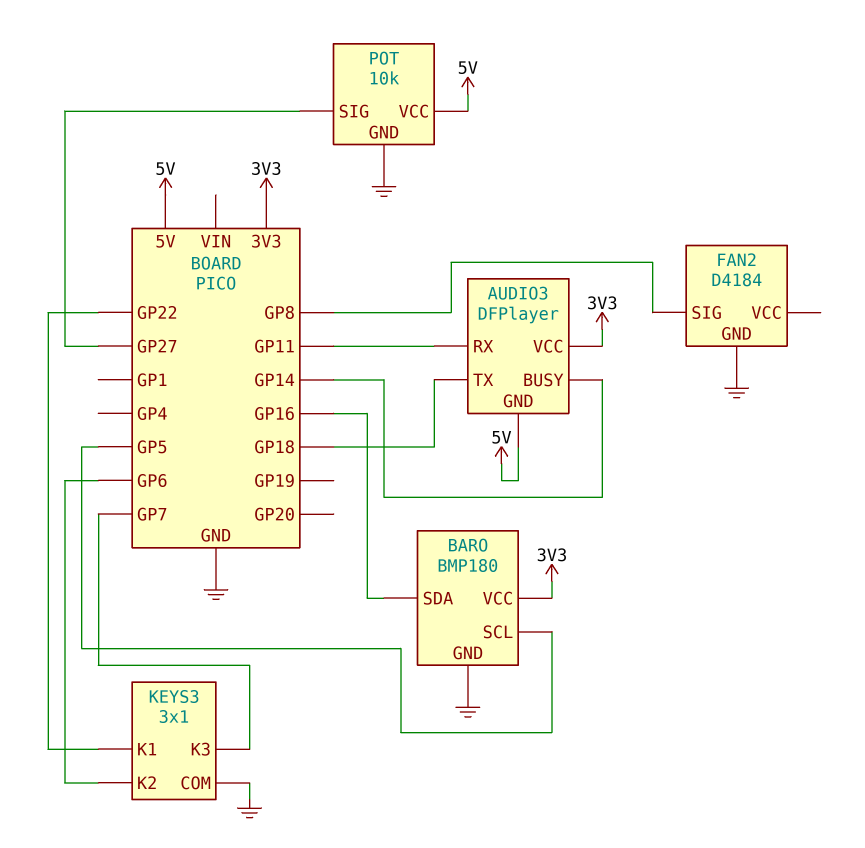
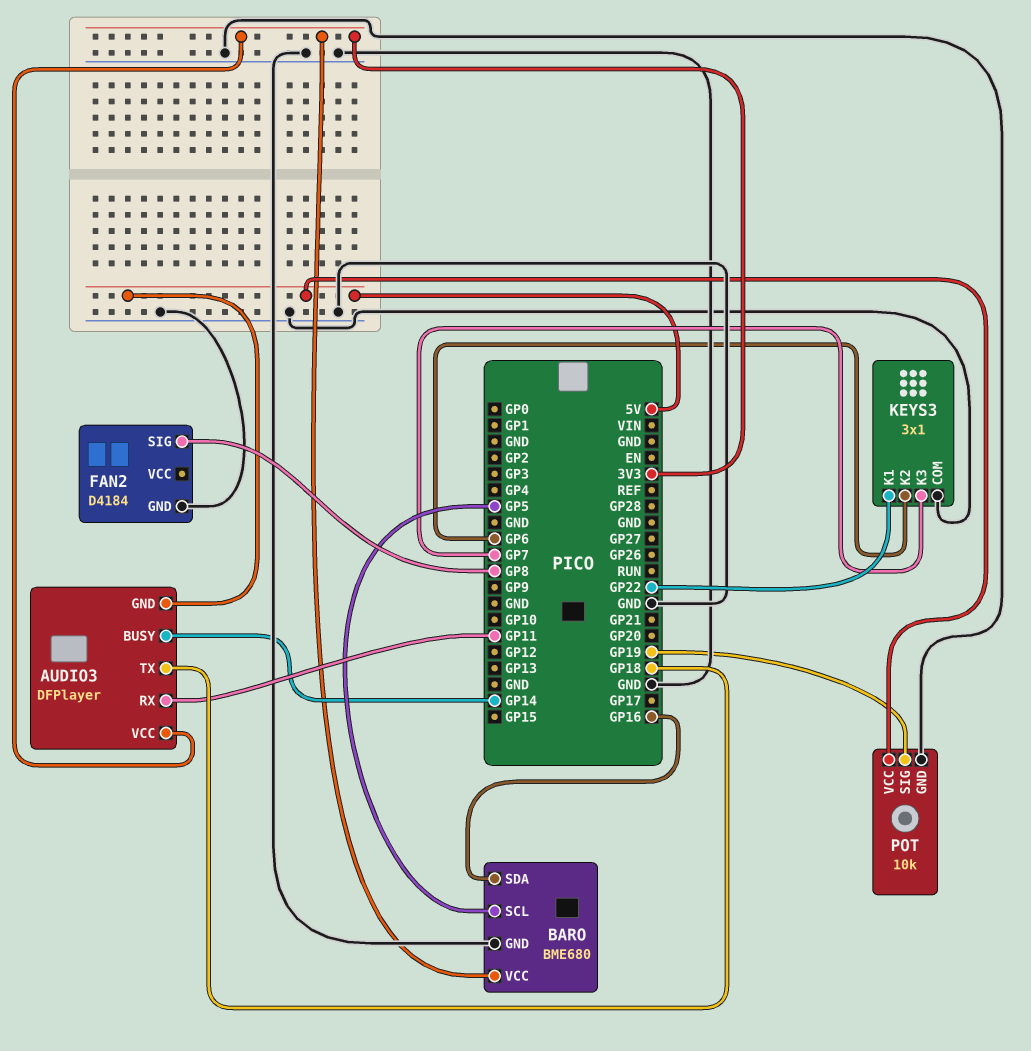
BARO: BMP180 -> BME680
POT pin SIG: GP27 -> GP19

